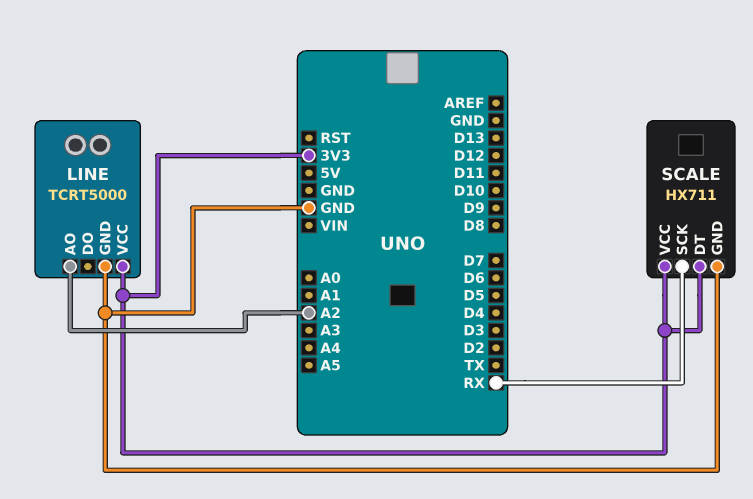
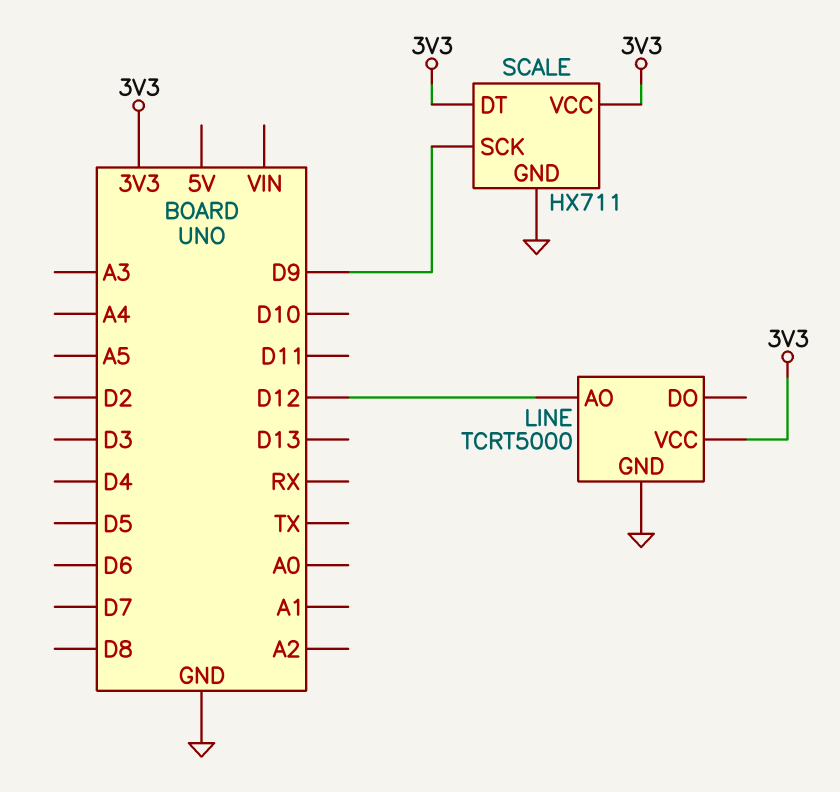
LINE pin AO: A2 -> D12
SCALE pin SCK: RX -> D9

